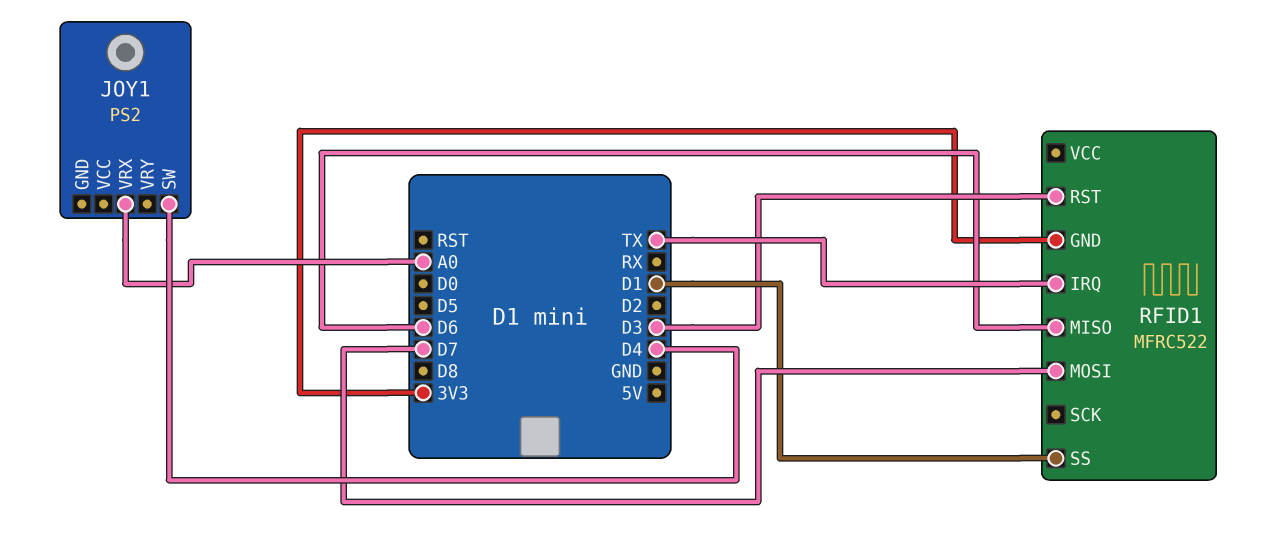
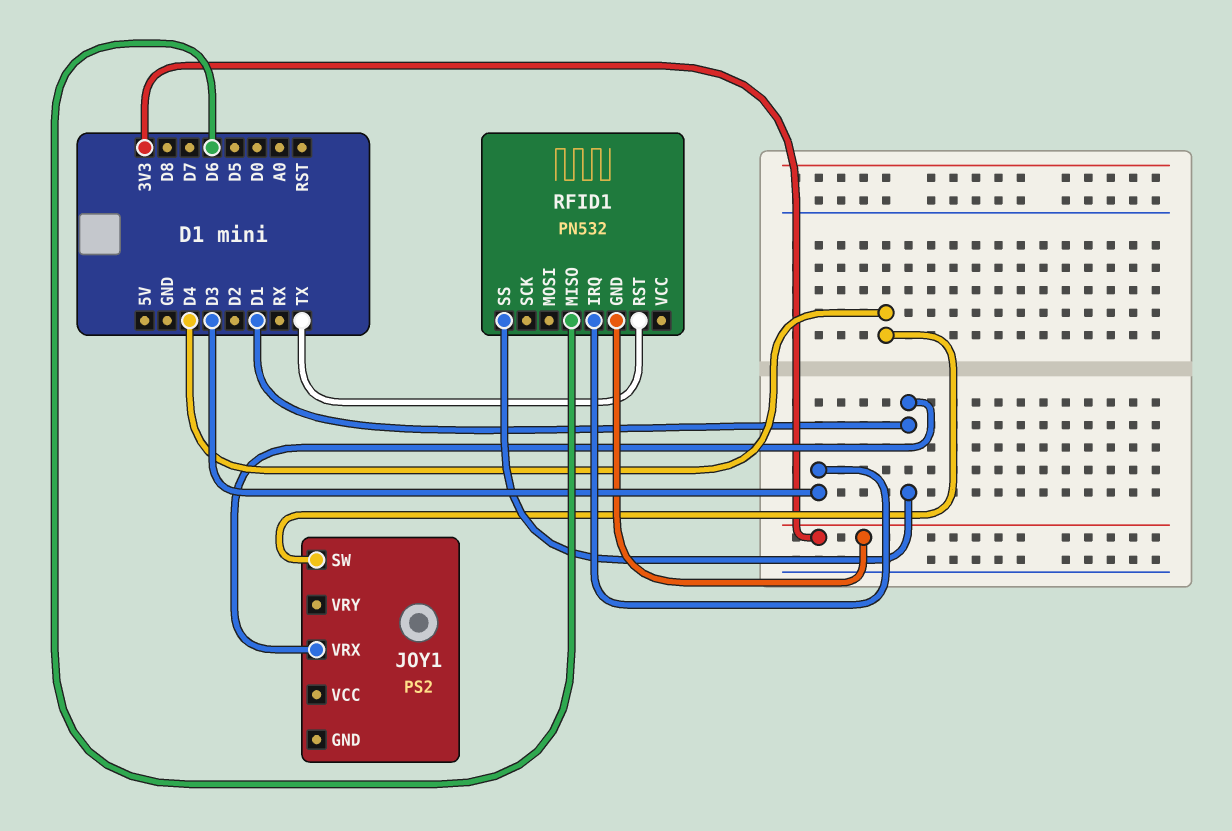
JOY1 pin VRX: A0 -> D1
RFID1: MFRC522 -> PN532
RFID1 pin IRQ: TX -> D3
RFID1 pin MOSI: D7 -> none
RFID1 pin RST: D3 -> TX

